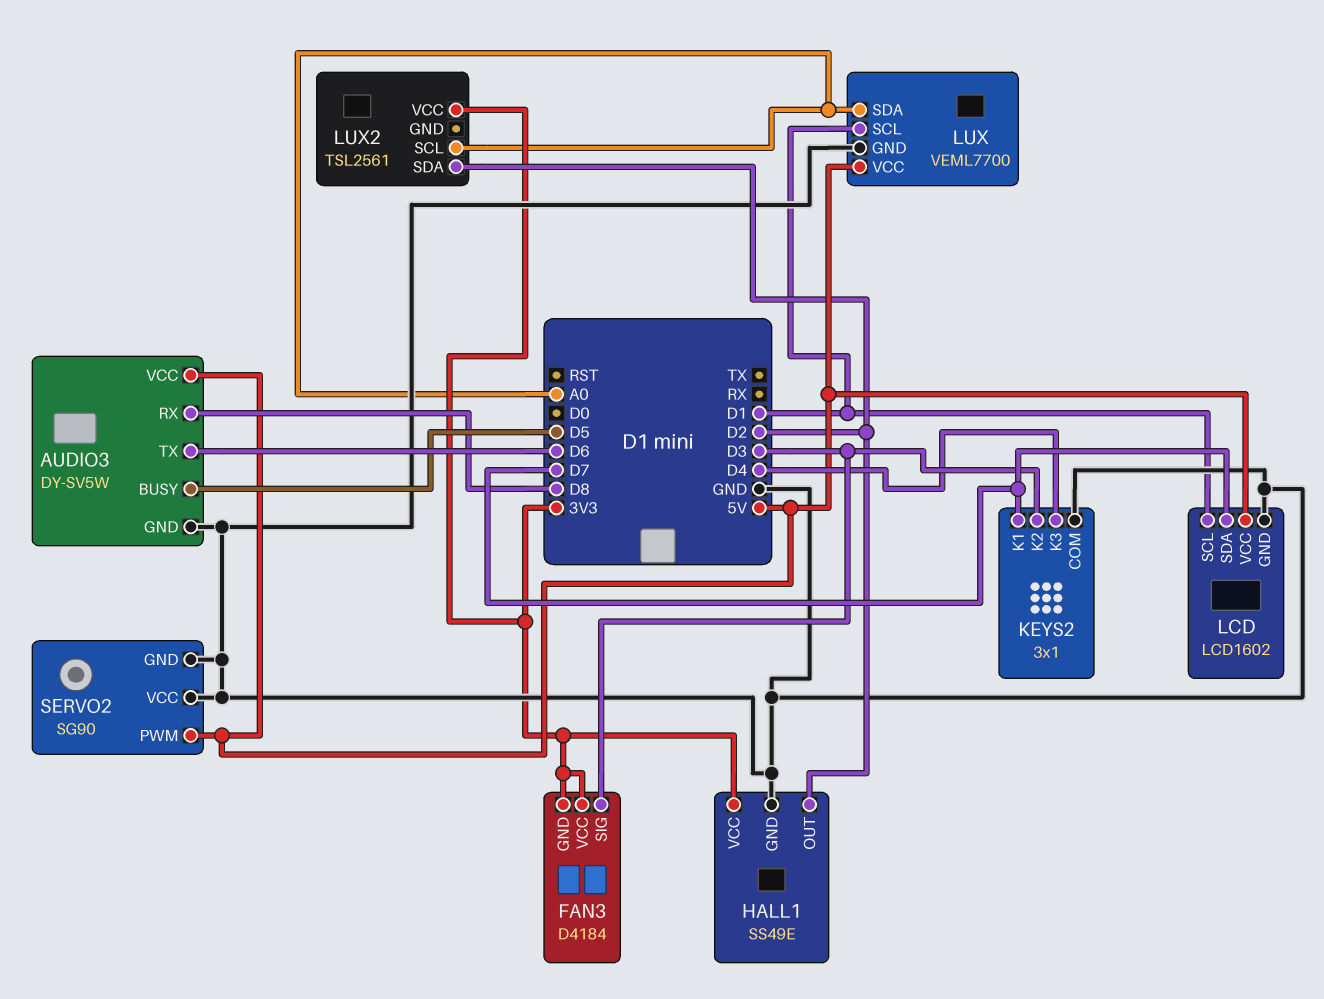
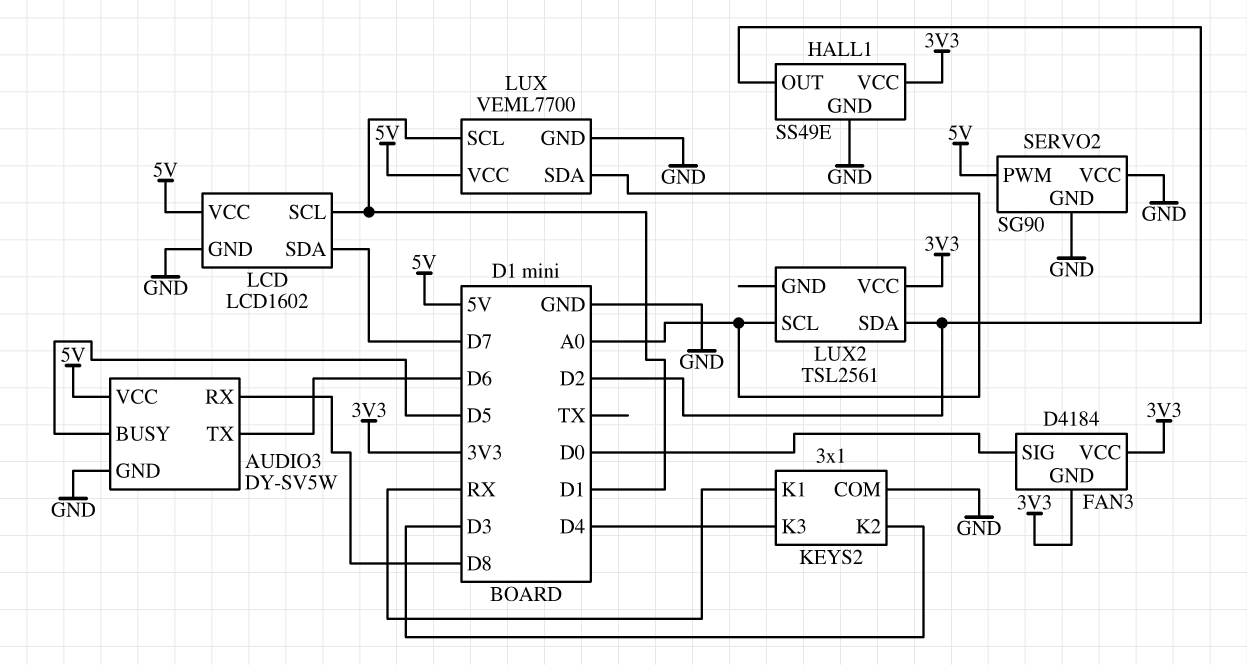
FAN3 pin SIG: D3 -> D0
KEYS2 pin K1: D7 -> RX

